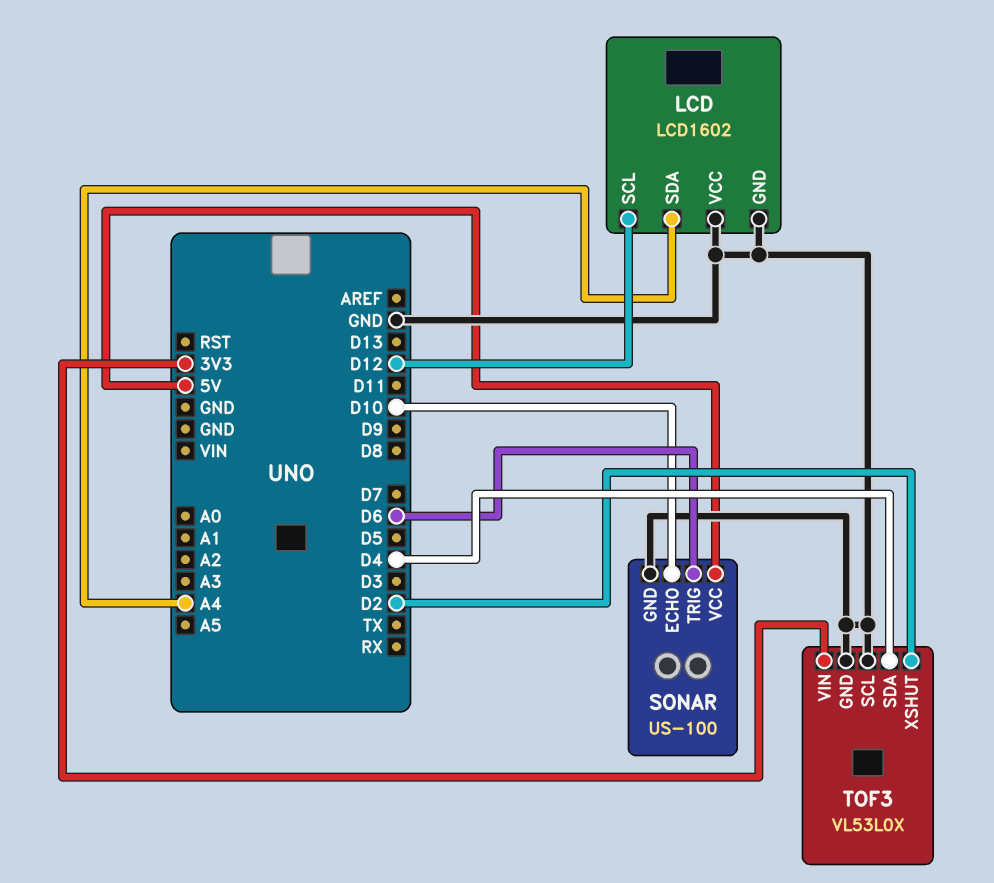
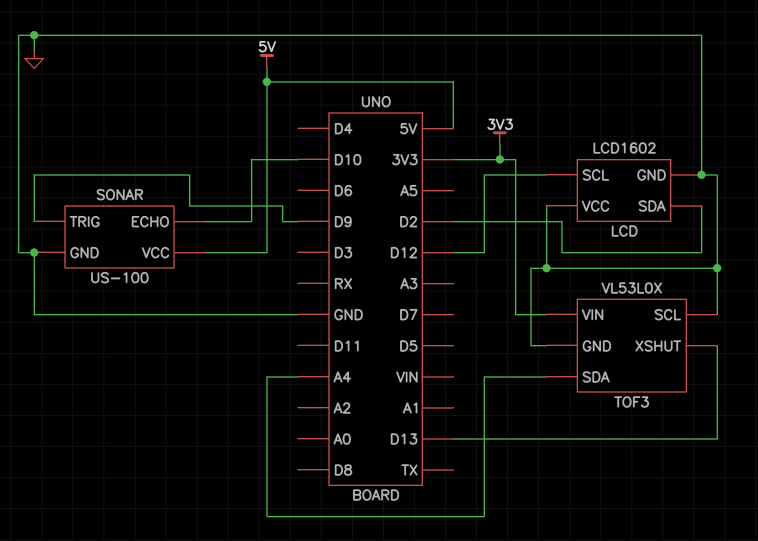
LCD pin SDA: A4 -> D2
SONAR pin TRIG: D6 -> D9
TOF3 pin SDA: D4 -> A4
TOF3 pin XSHUT: D2 -> D13

